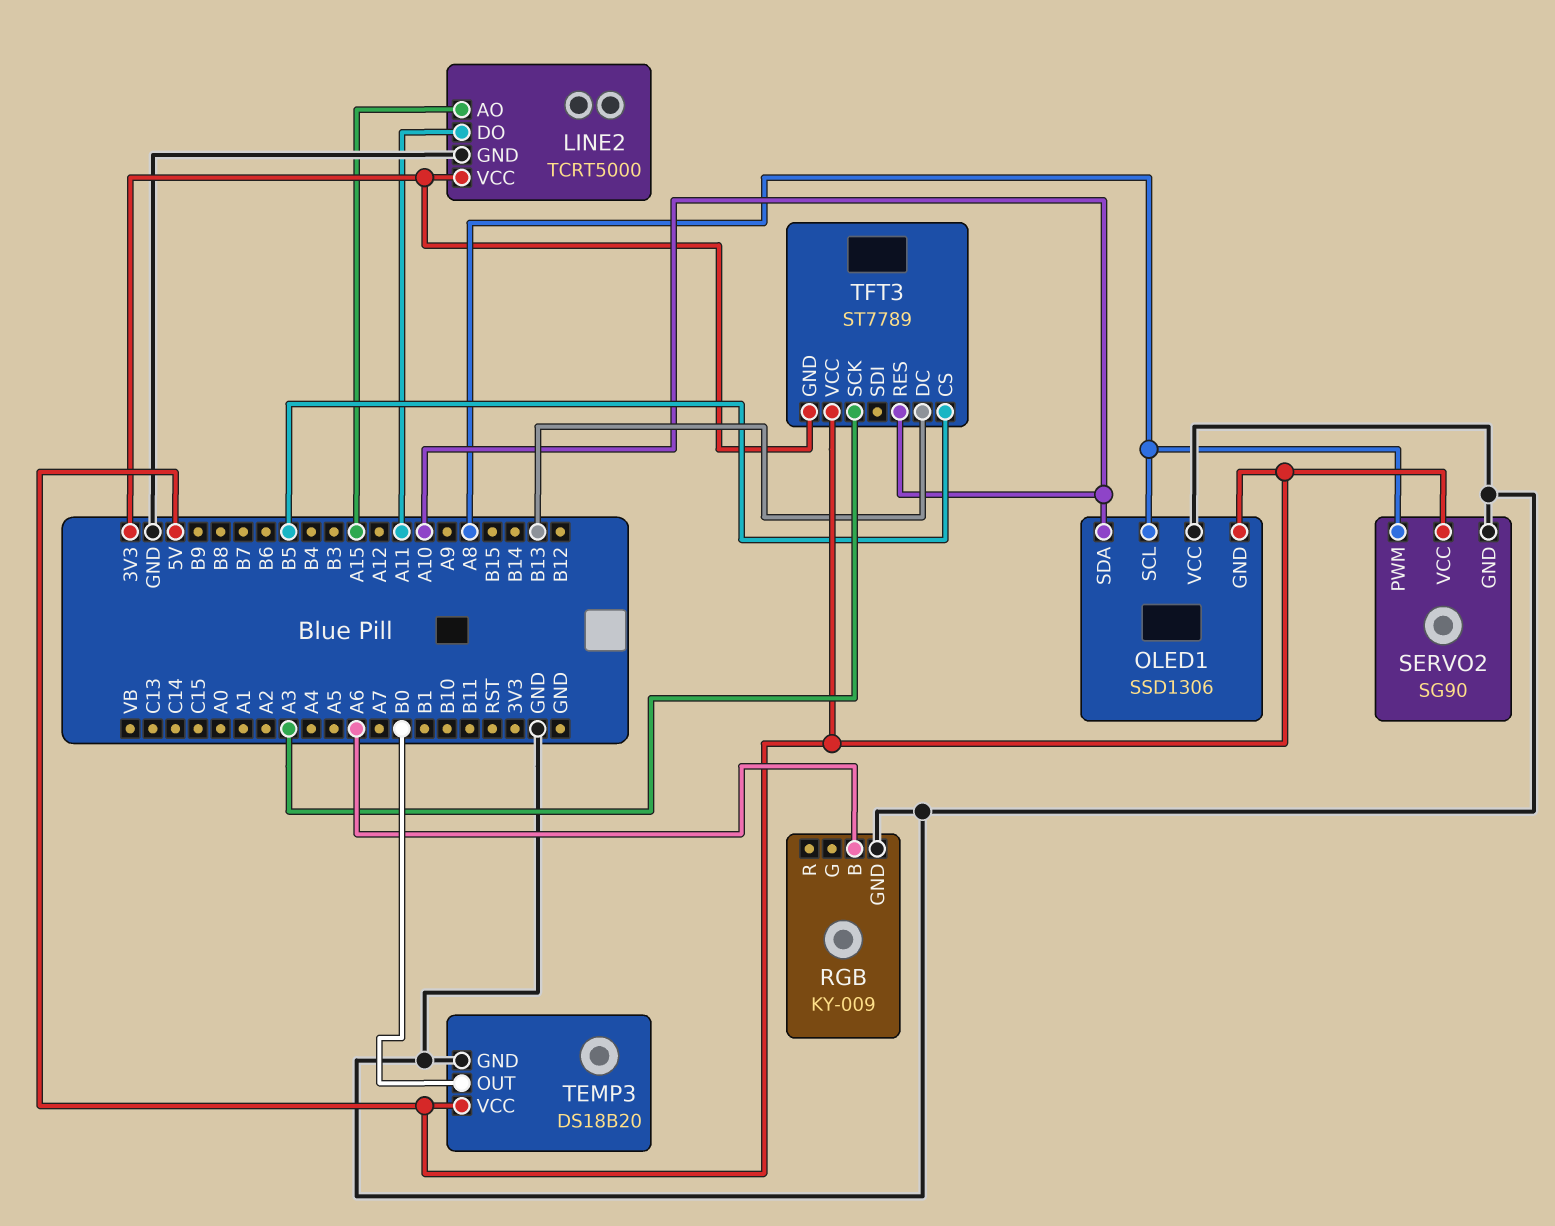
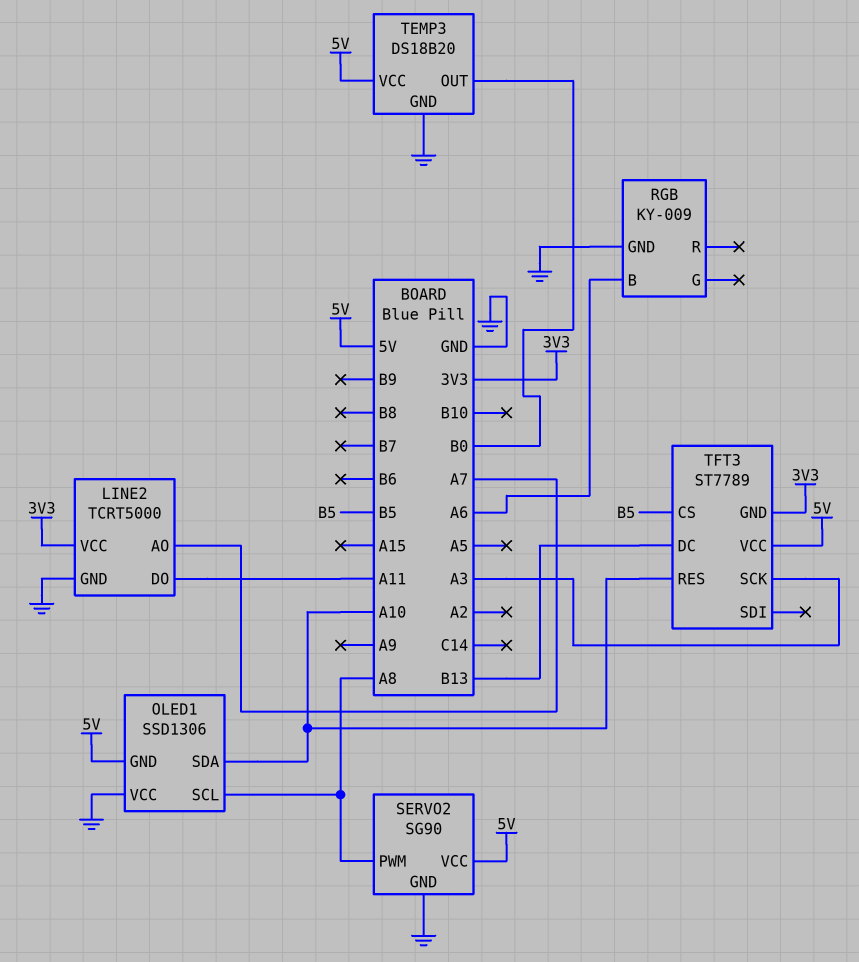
LINE2 pin AO: A15 -> A7

